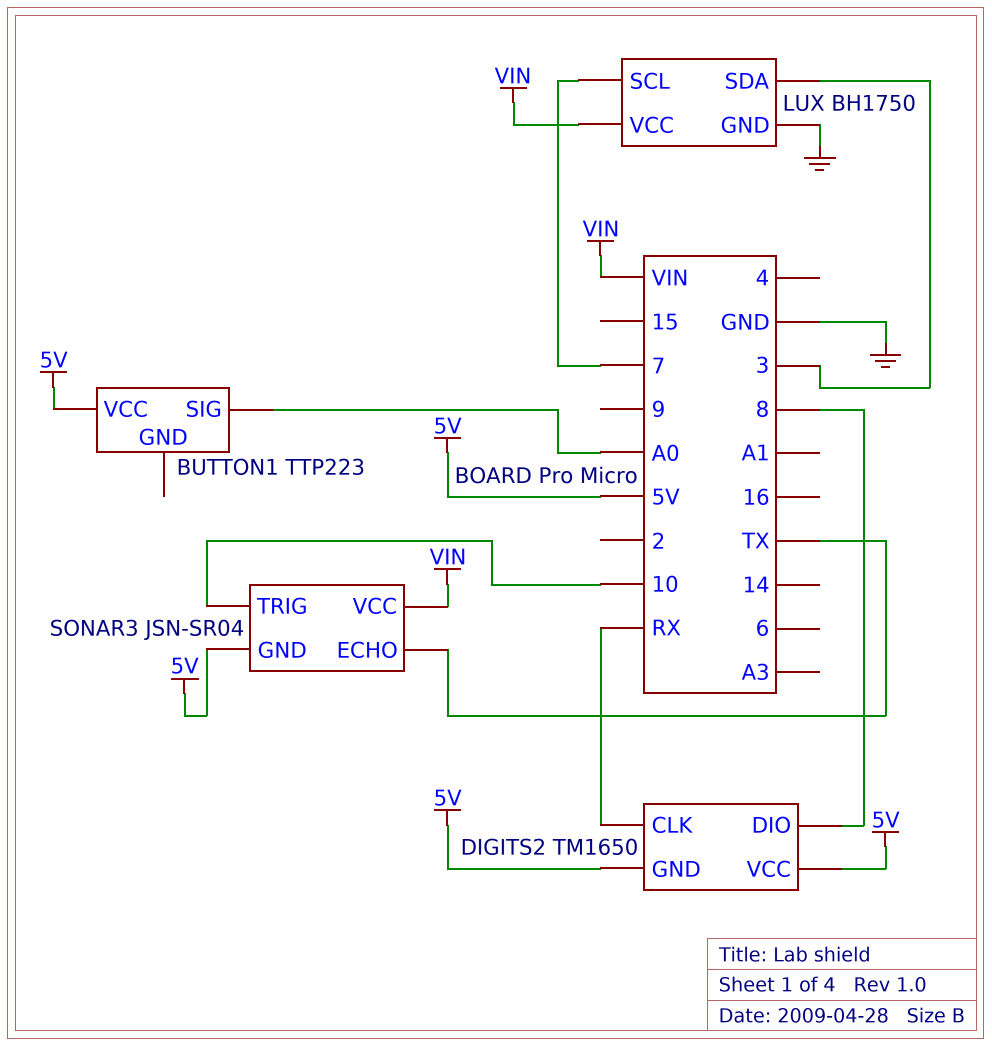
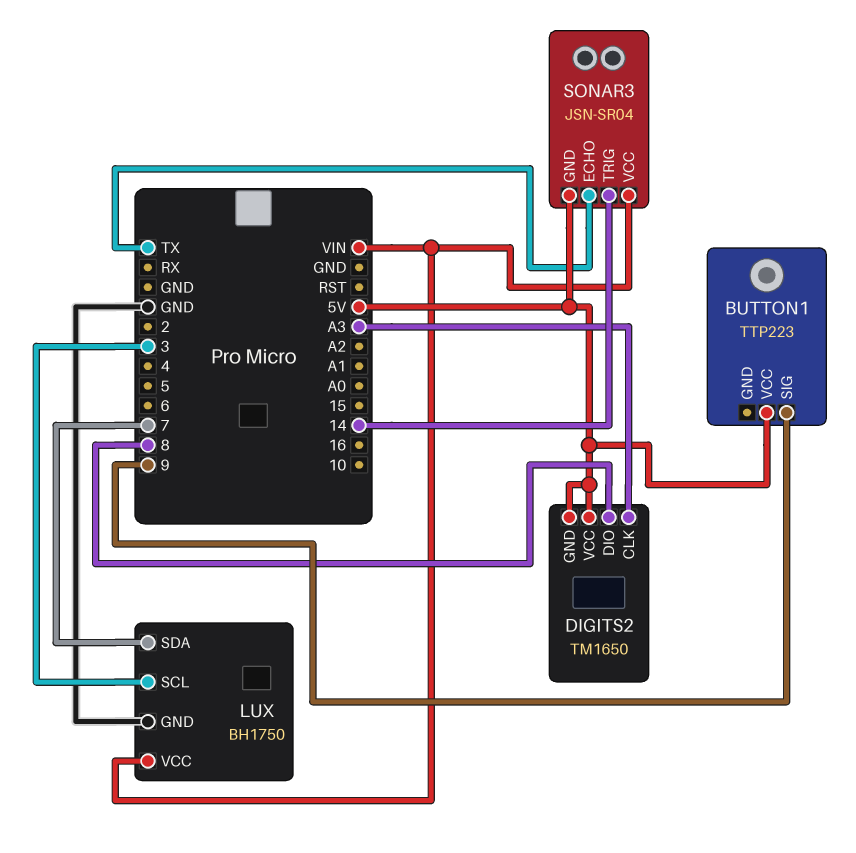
BUTTON1 pin SIG: A0 -> 9
DIGITS2 pin CLK: RX -> A3
LUX pin SCL: 7 -> 3
LUX pin SDA: 3 -> 7
SONAR3 pin TRIG: 10 -> 14

